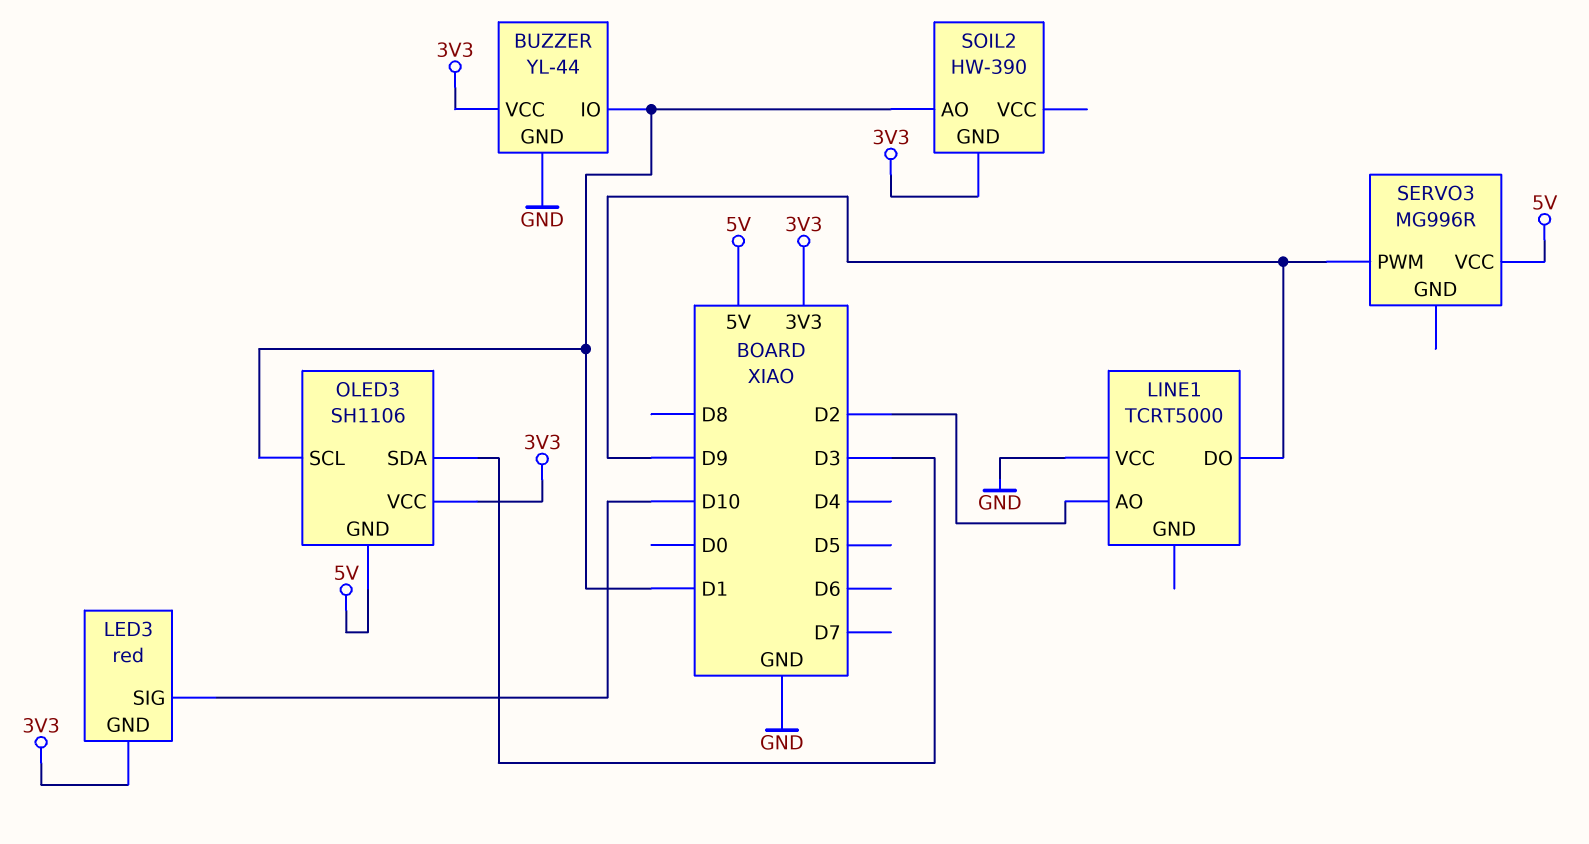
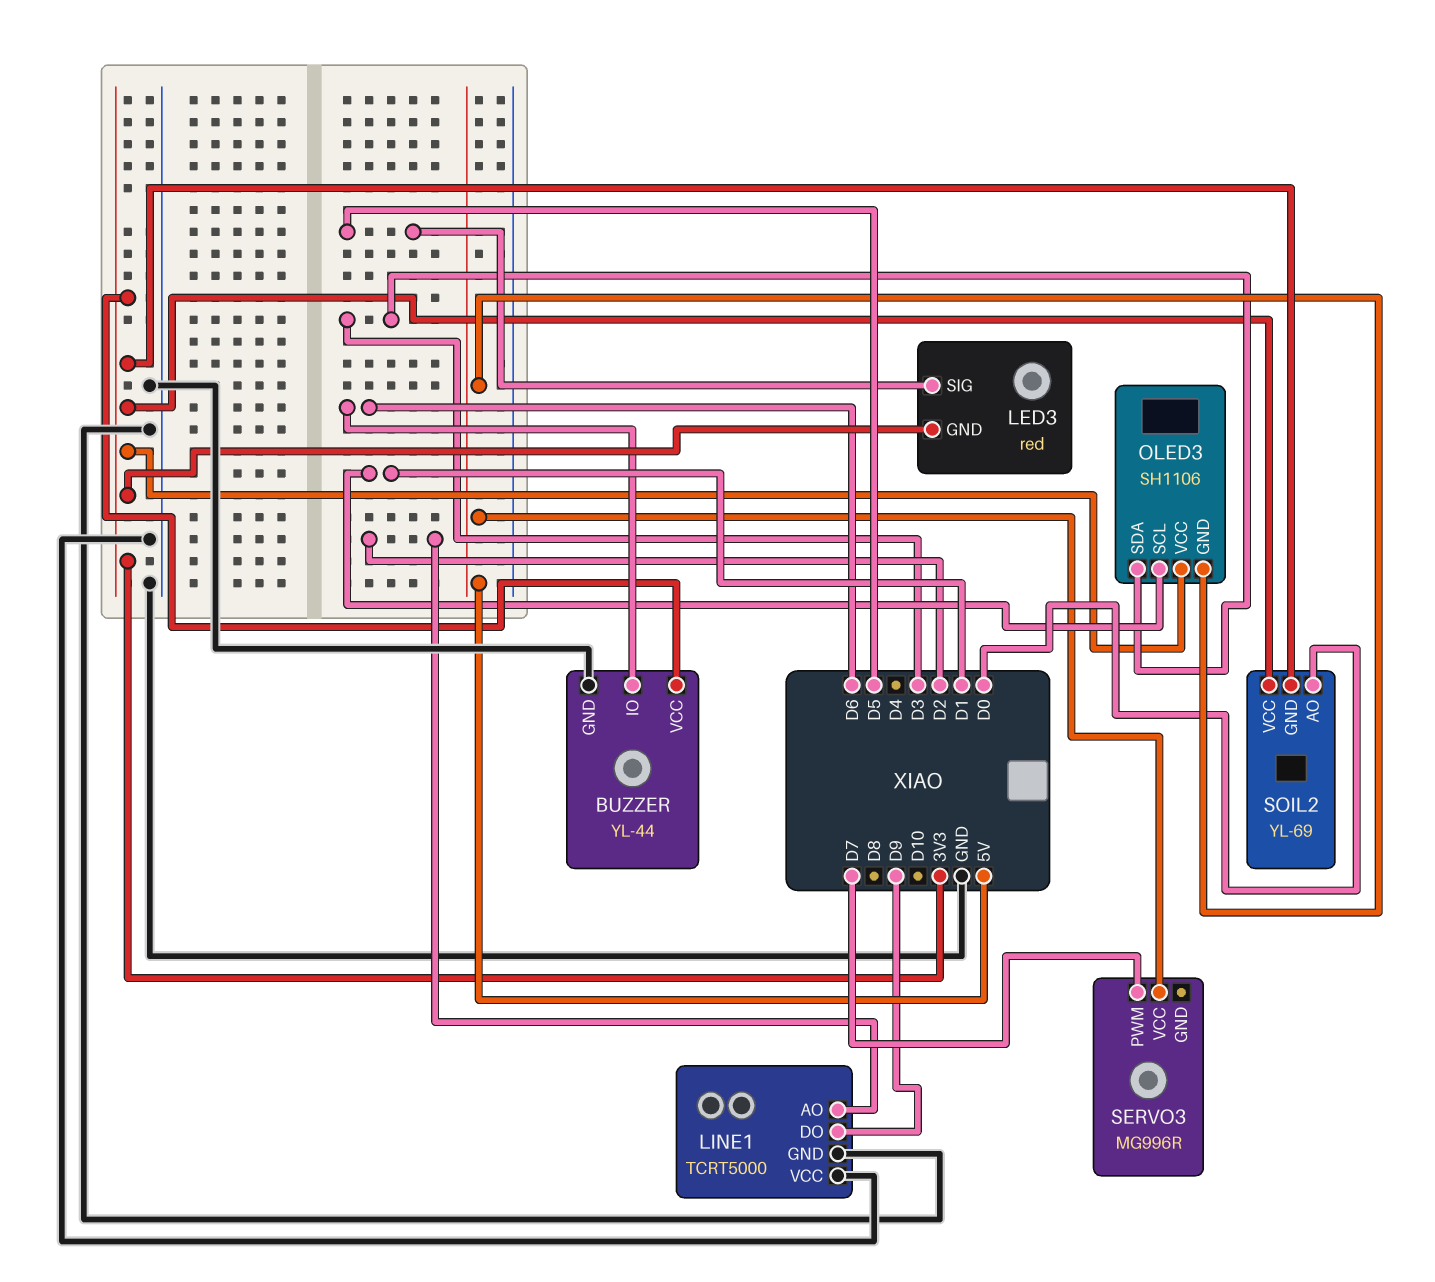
BUZZER pin IO: D1 -> D6
LED3 pin SIG: D10 -> D5
LINE1 pin GND: none -> GND
SERVO3 pin PWM: D9 -> D7
SOIL2: HW-390 -> YL-69
SOIL2 pin AO: D1 -> D0
SOIL2 pin VCC: none -> 3V3

